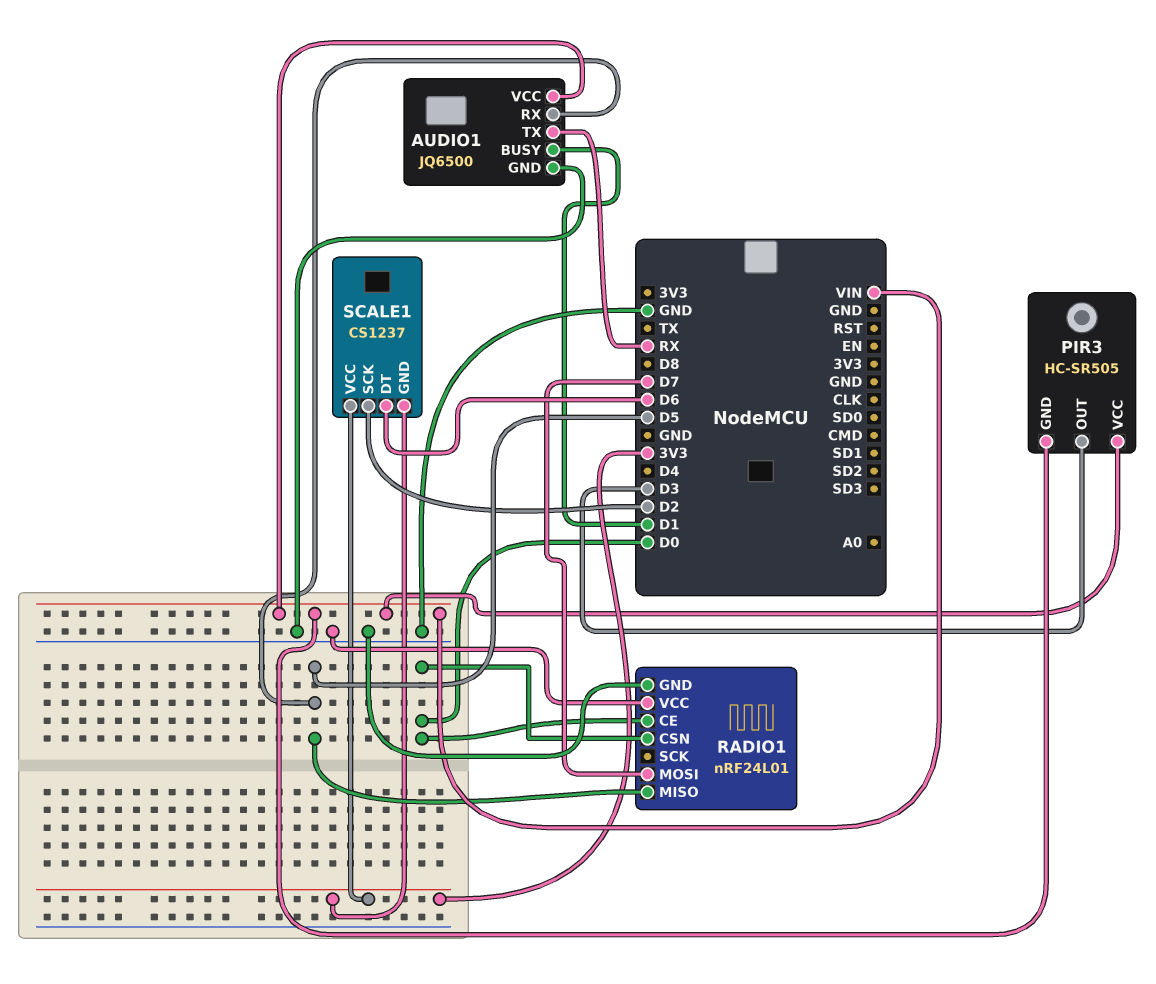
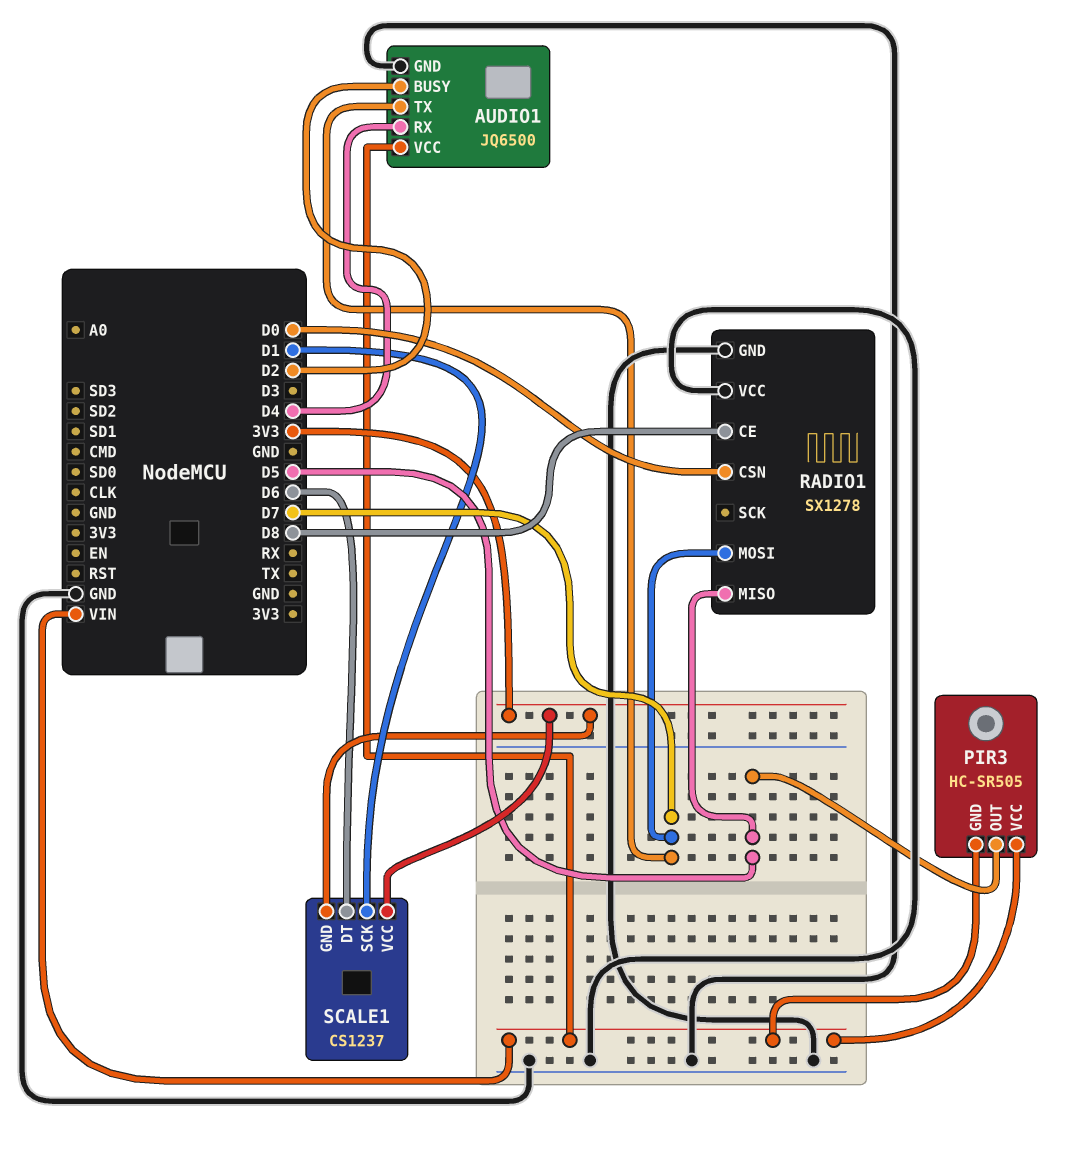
AUDIO1 pin BUSY: D1 -> D2
AUDIO1 pin RX: D5 -> D4
AUDIO1 pin TX: RX -> D7
PIR3 pin OUT: D3 -> D5
RADIO1: nRF24L01 -> SX1278
RADIO1 pin CE: D0 -> D8
SCALE1 pin SCK: D2 -> D1

